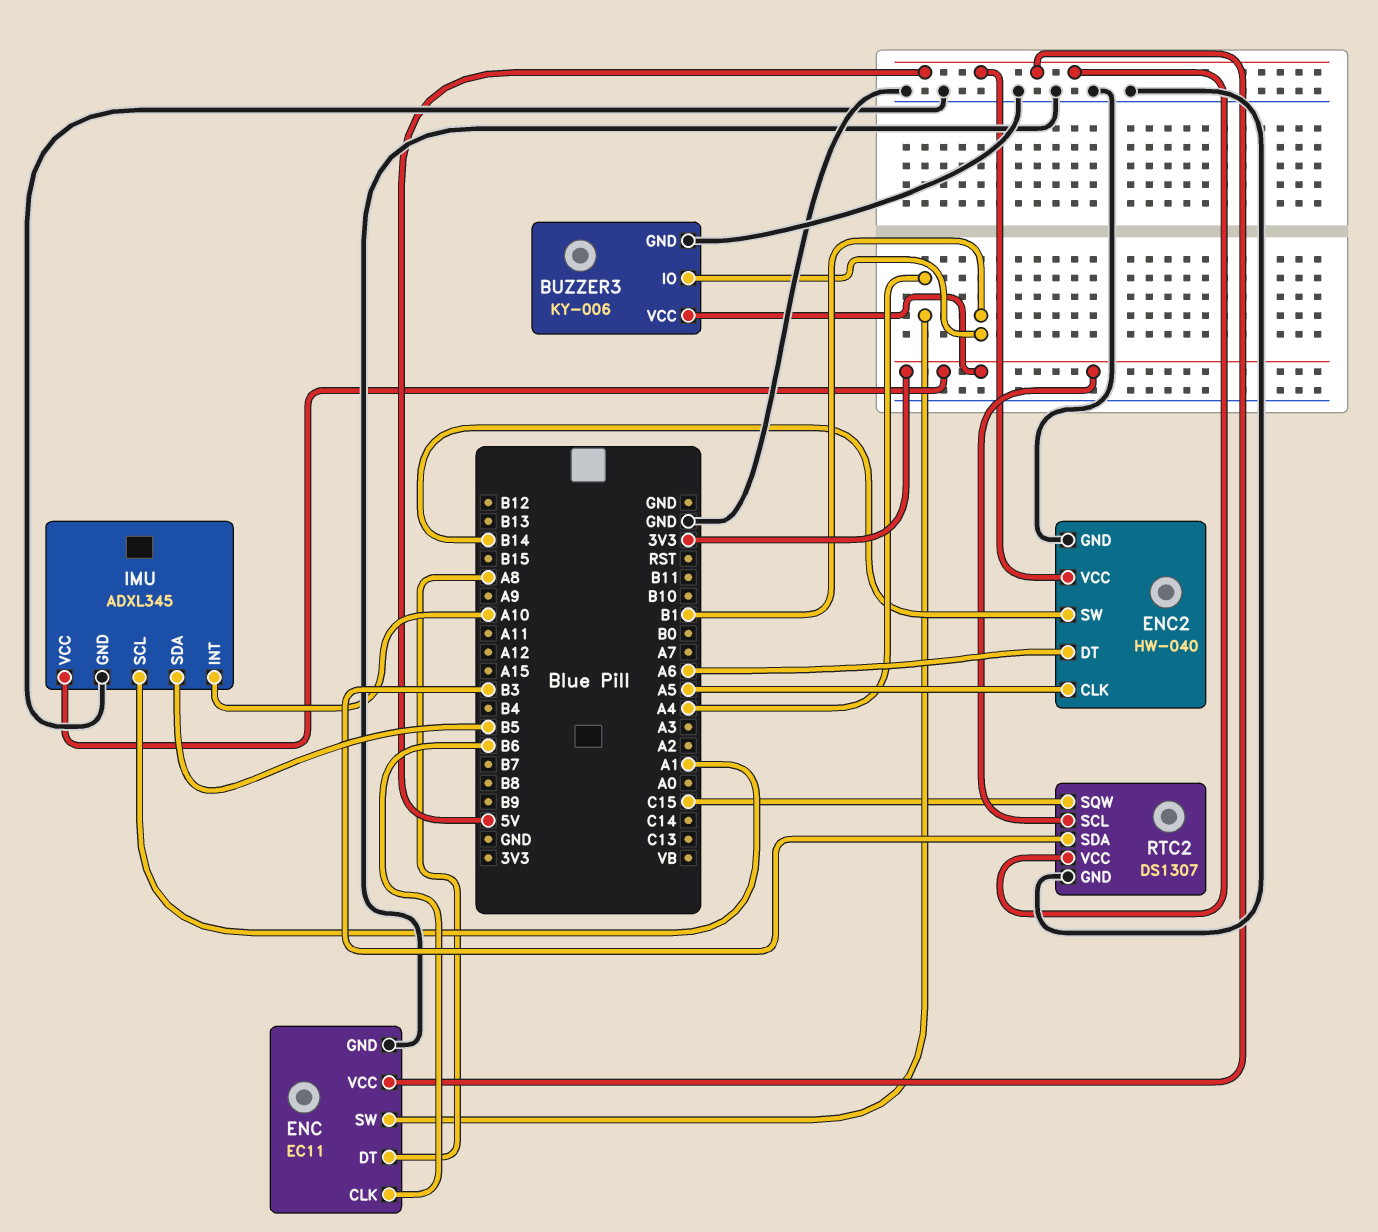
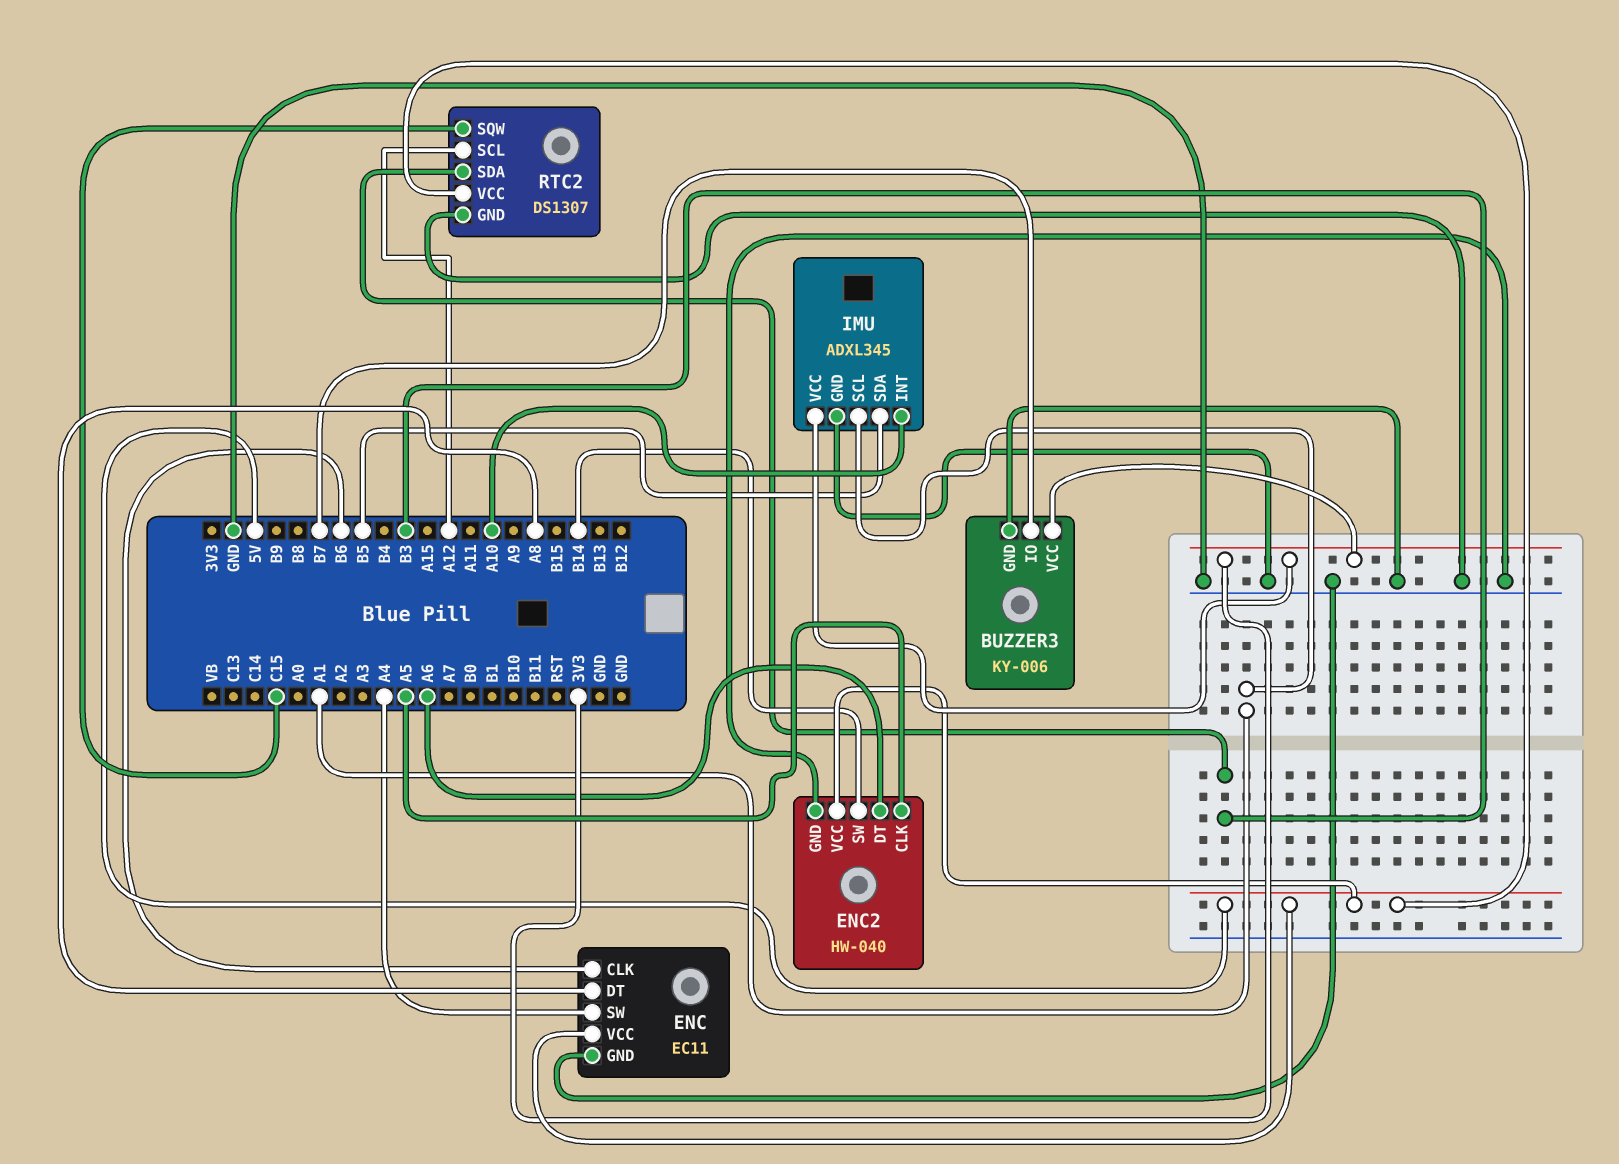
BUZZER3 pin IO: B1 -> B7
RTC2 pin SCL: 3V3 -> A12

